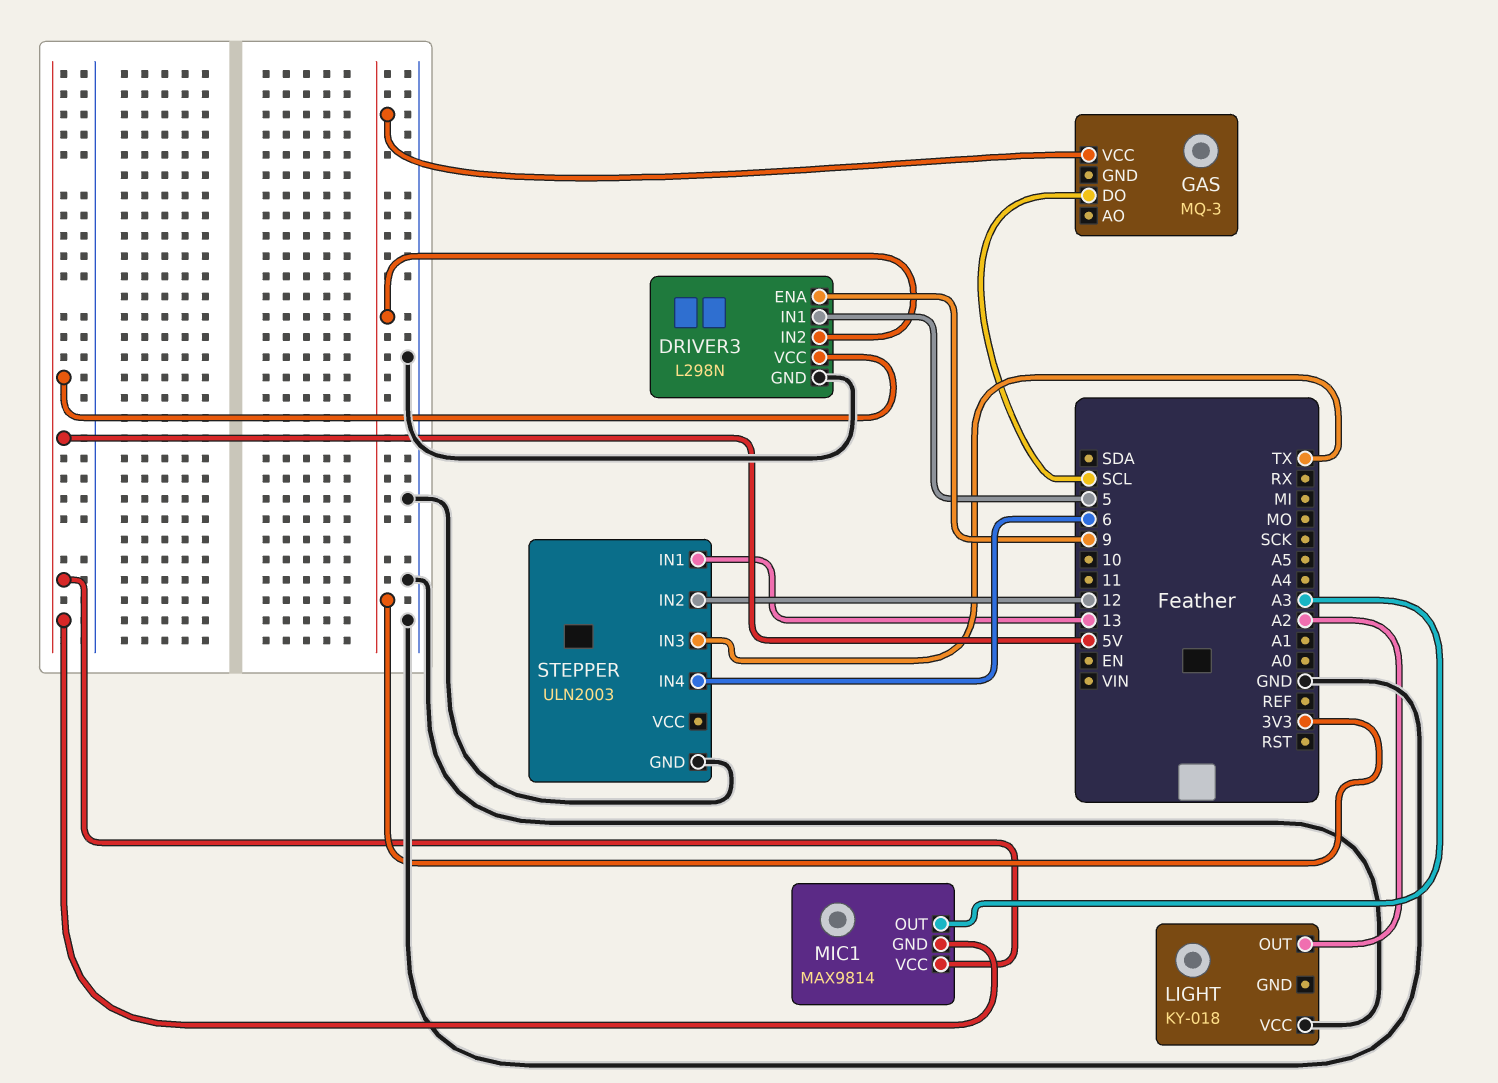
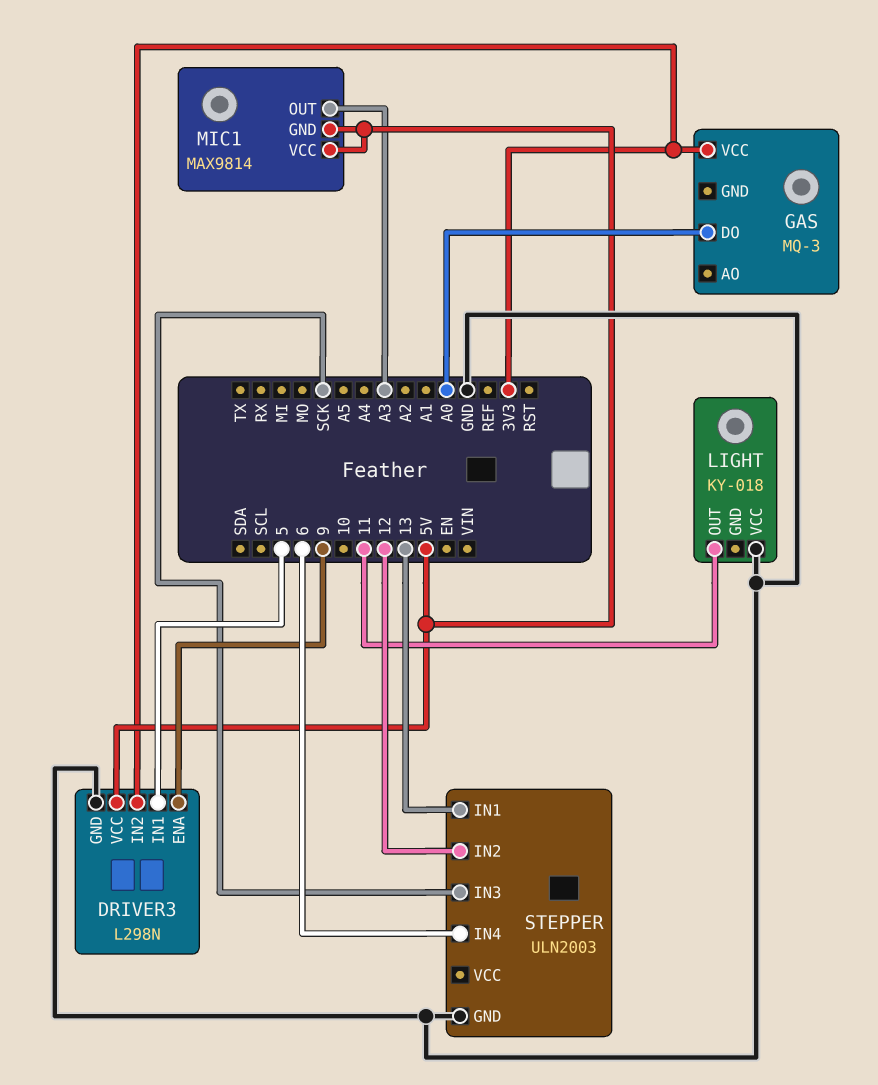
GAS pin DO: SCL -> A0
LIGHT pin OUT: A2 -> 11
STEPPER pin IN3: TX -> SCK

